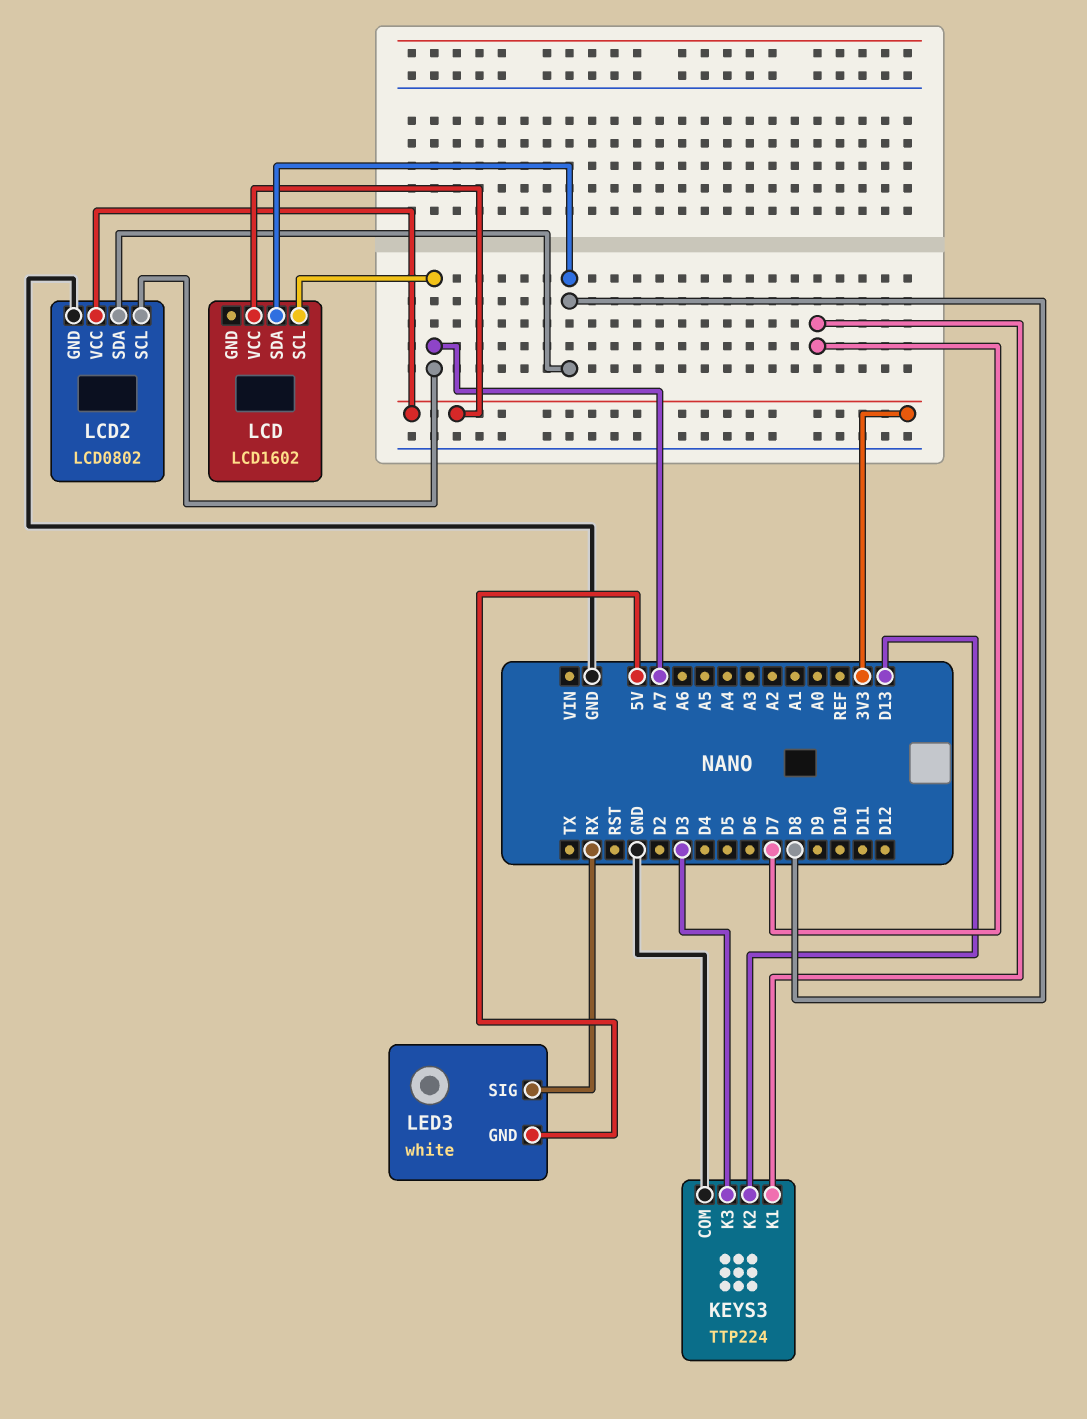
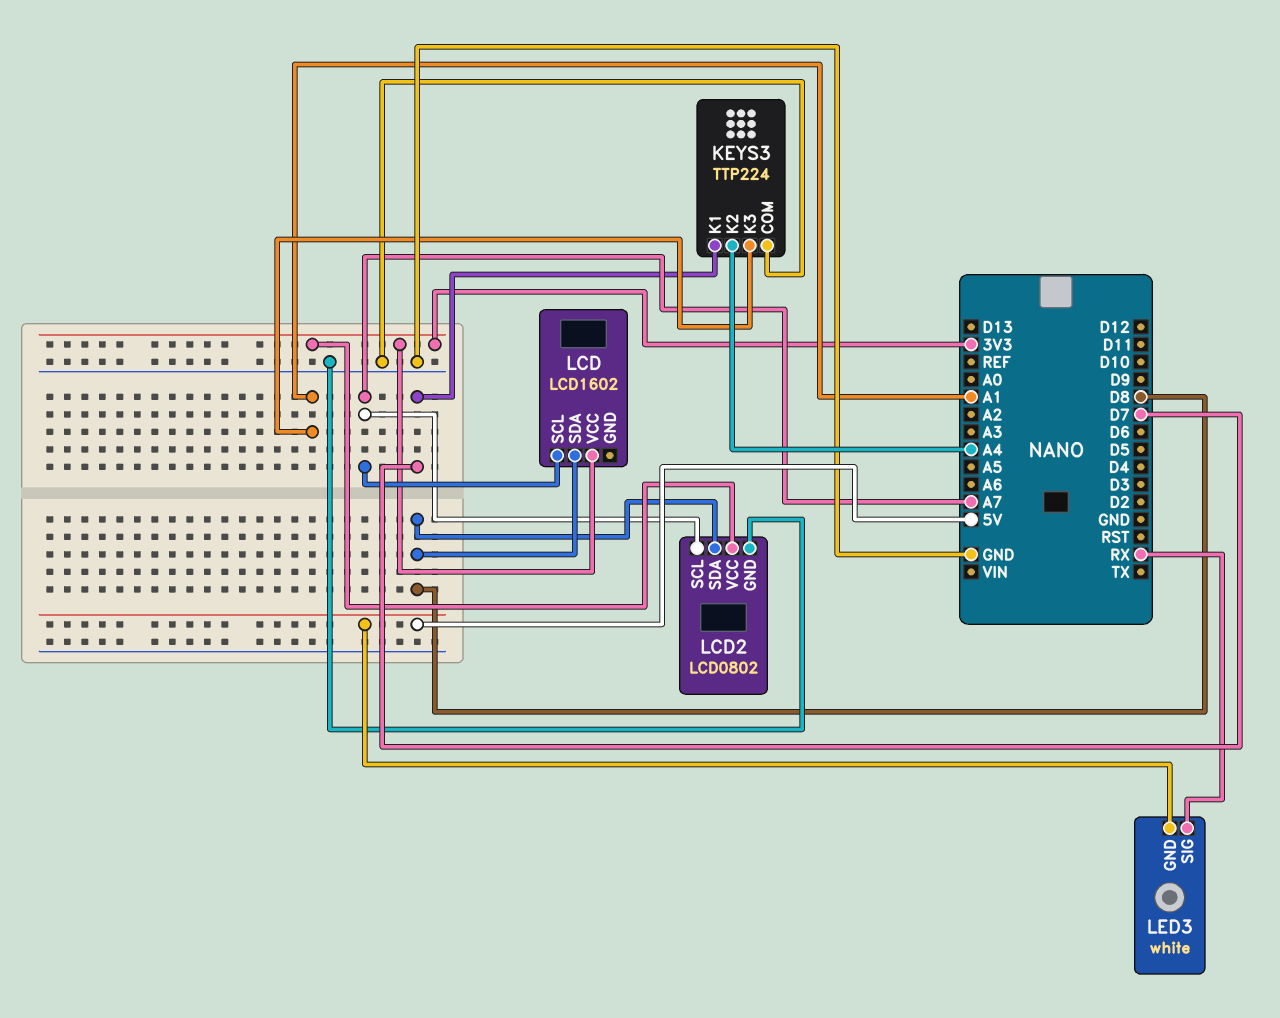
KEYS3 pin K2: D13 -> A4
KEYS3 pin K3: D3 -> A1

